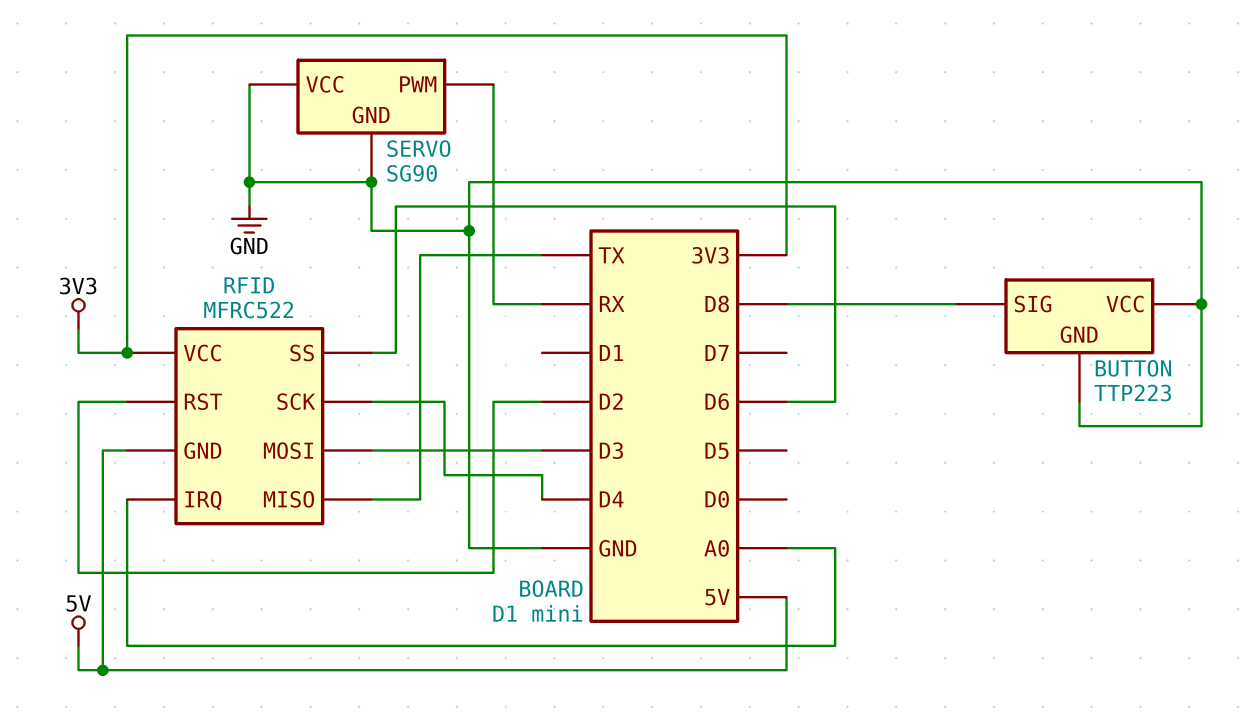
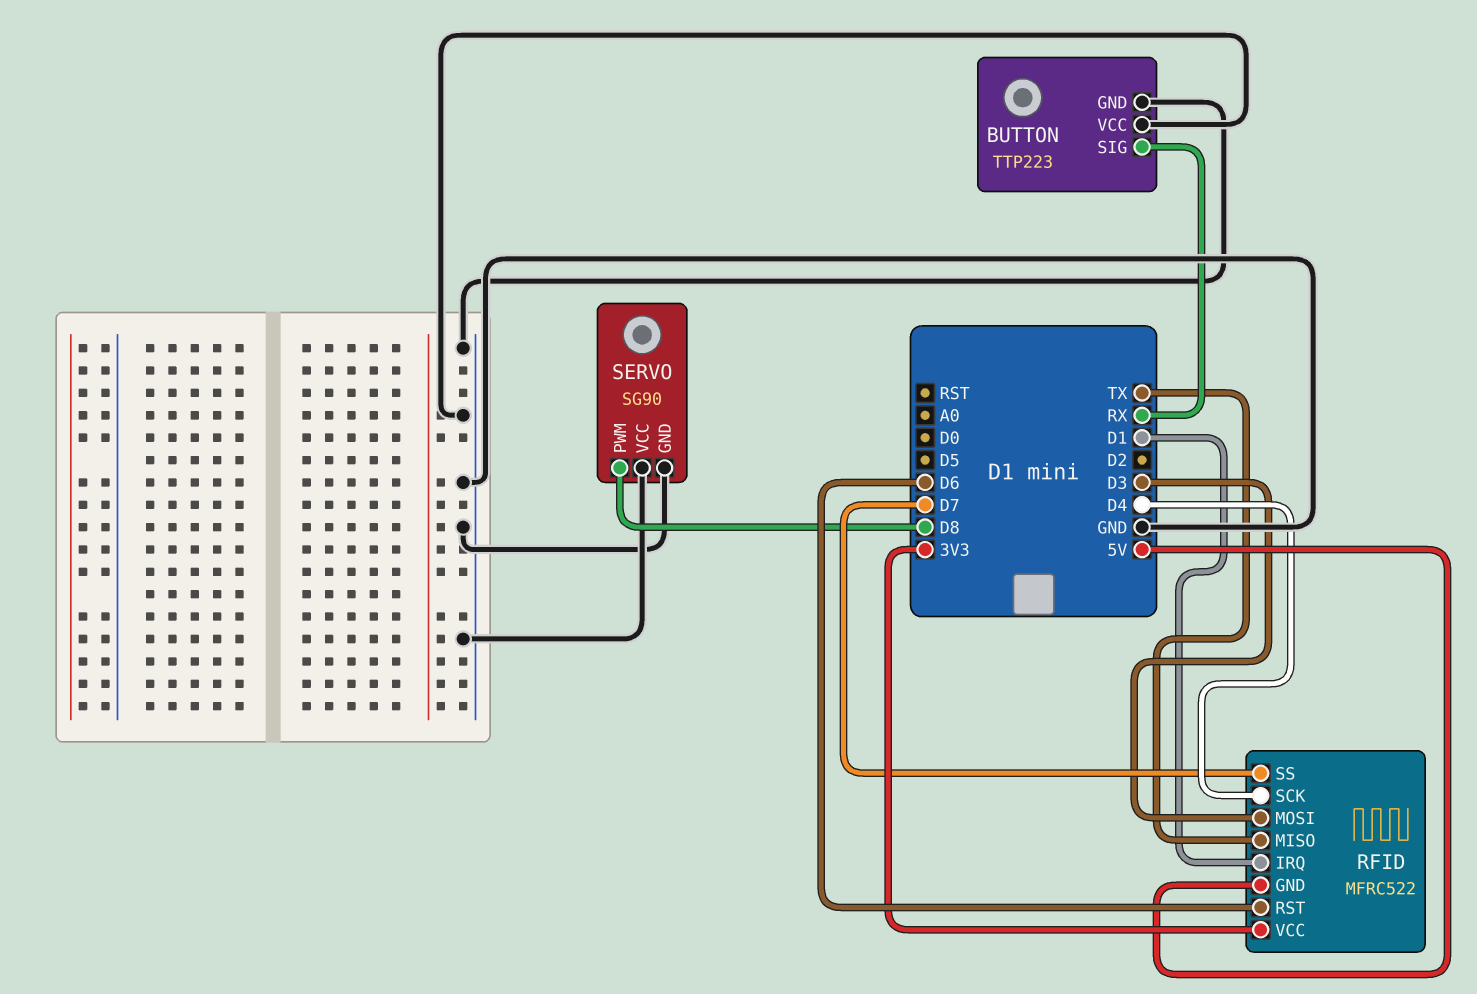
BUTTON pin SIG: D8 -> RX
RFID pin IRQ: A0 -> D1
RFID pin RST: D2 -> D6
RFID pin SS: D6 -> D7
SERVO pin PWM: RX -> D8

